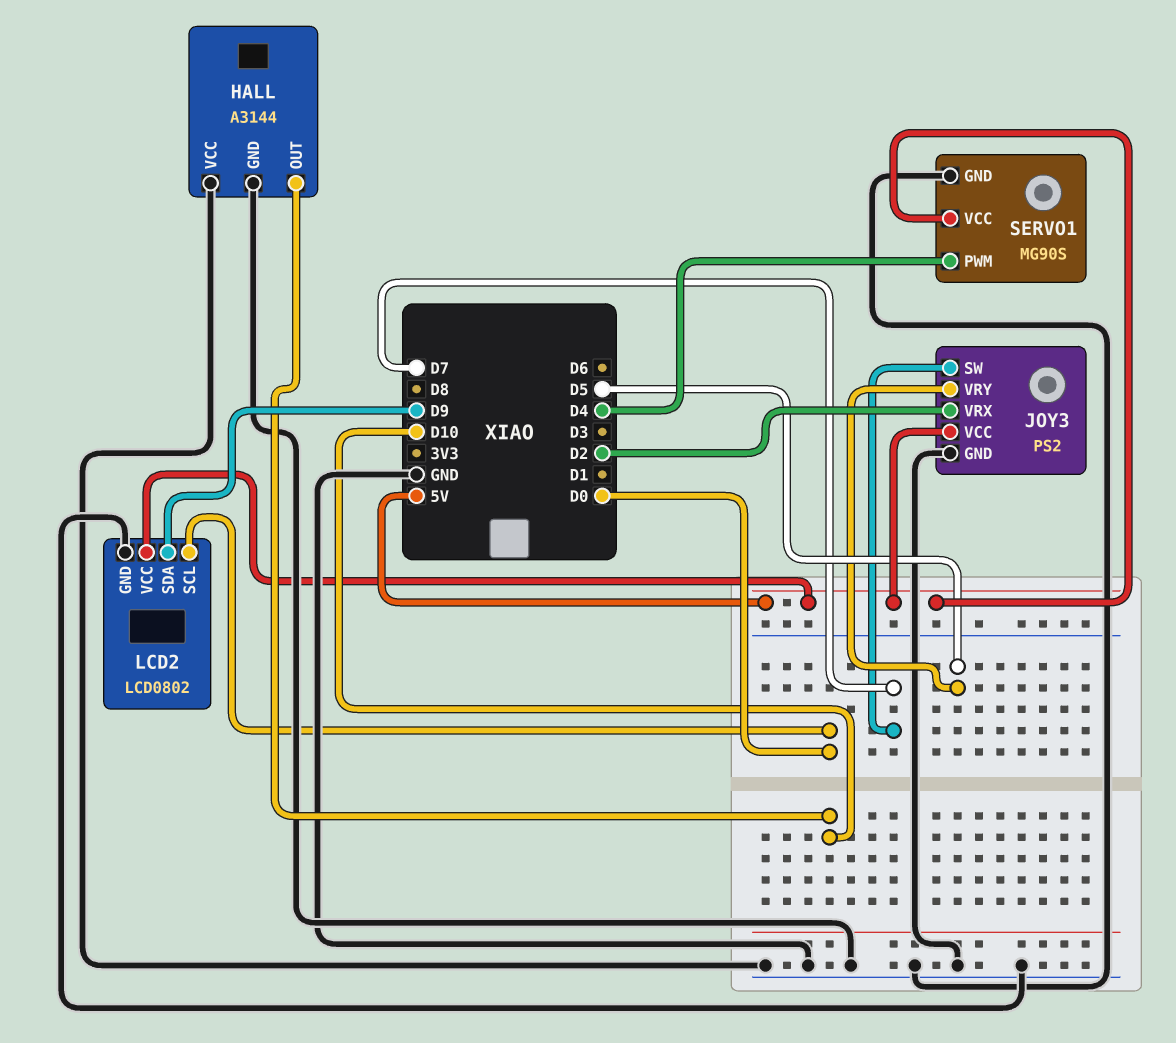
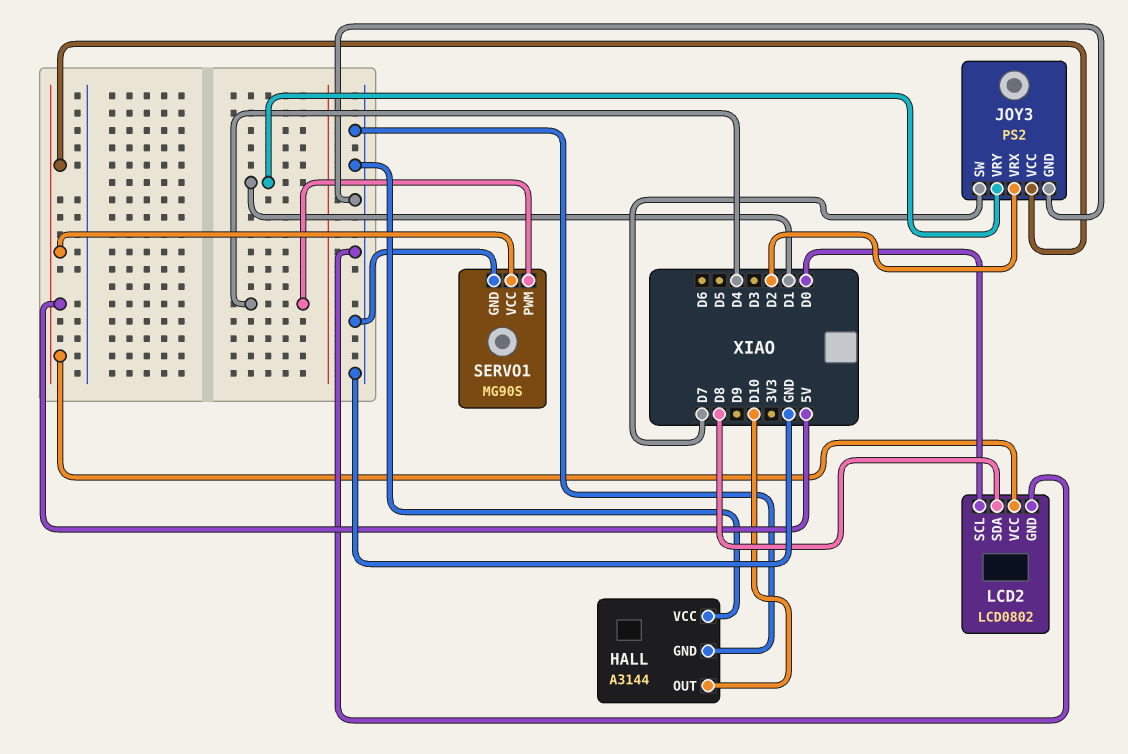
JOY3 pin VRY: D5 -> D1
LCD2 pin SDA: D9 -> D8

